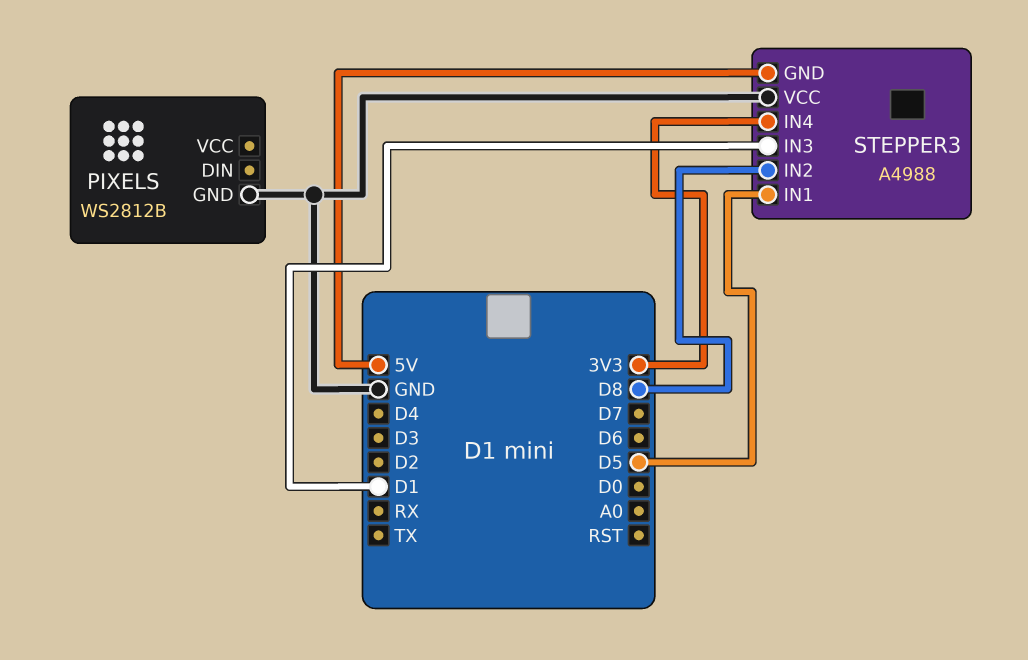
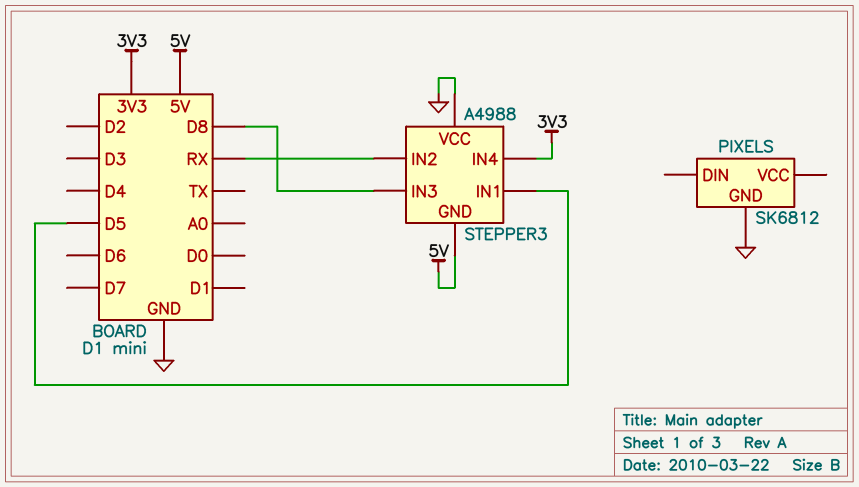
PIXELS: WS2812B -> SK6812
STEPPER3 pin IN2: D8 -> RX
STEPPER3 pin IN3: D1 -> D8

